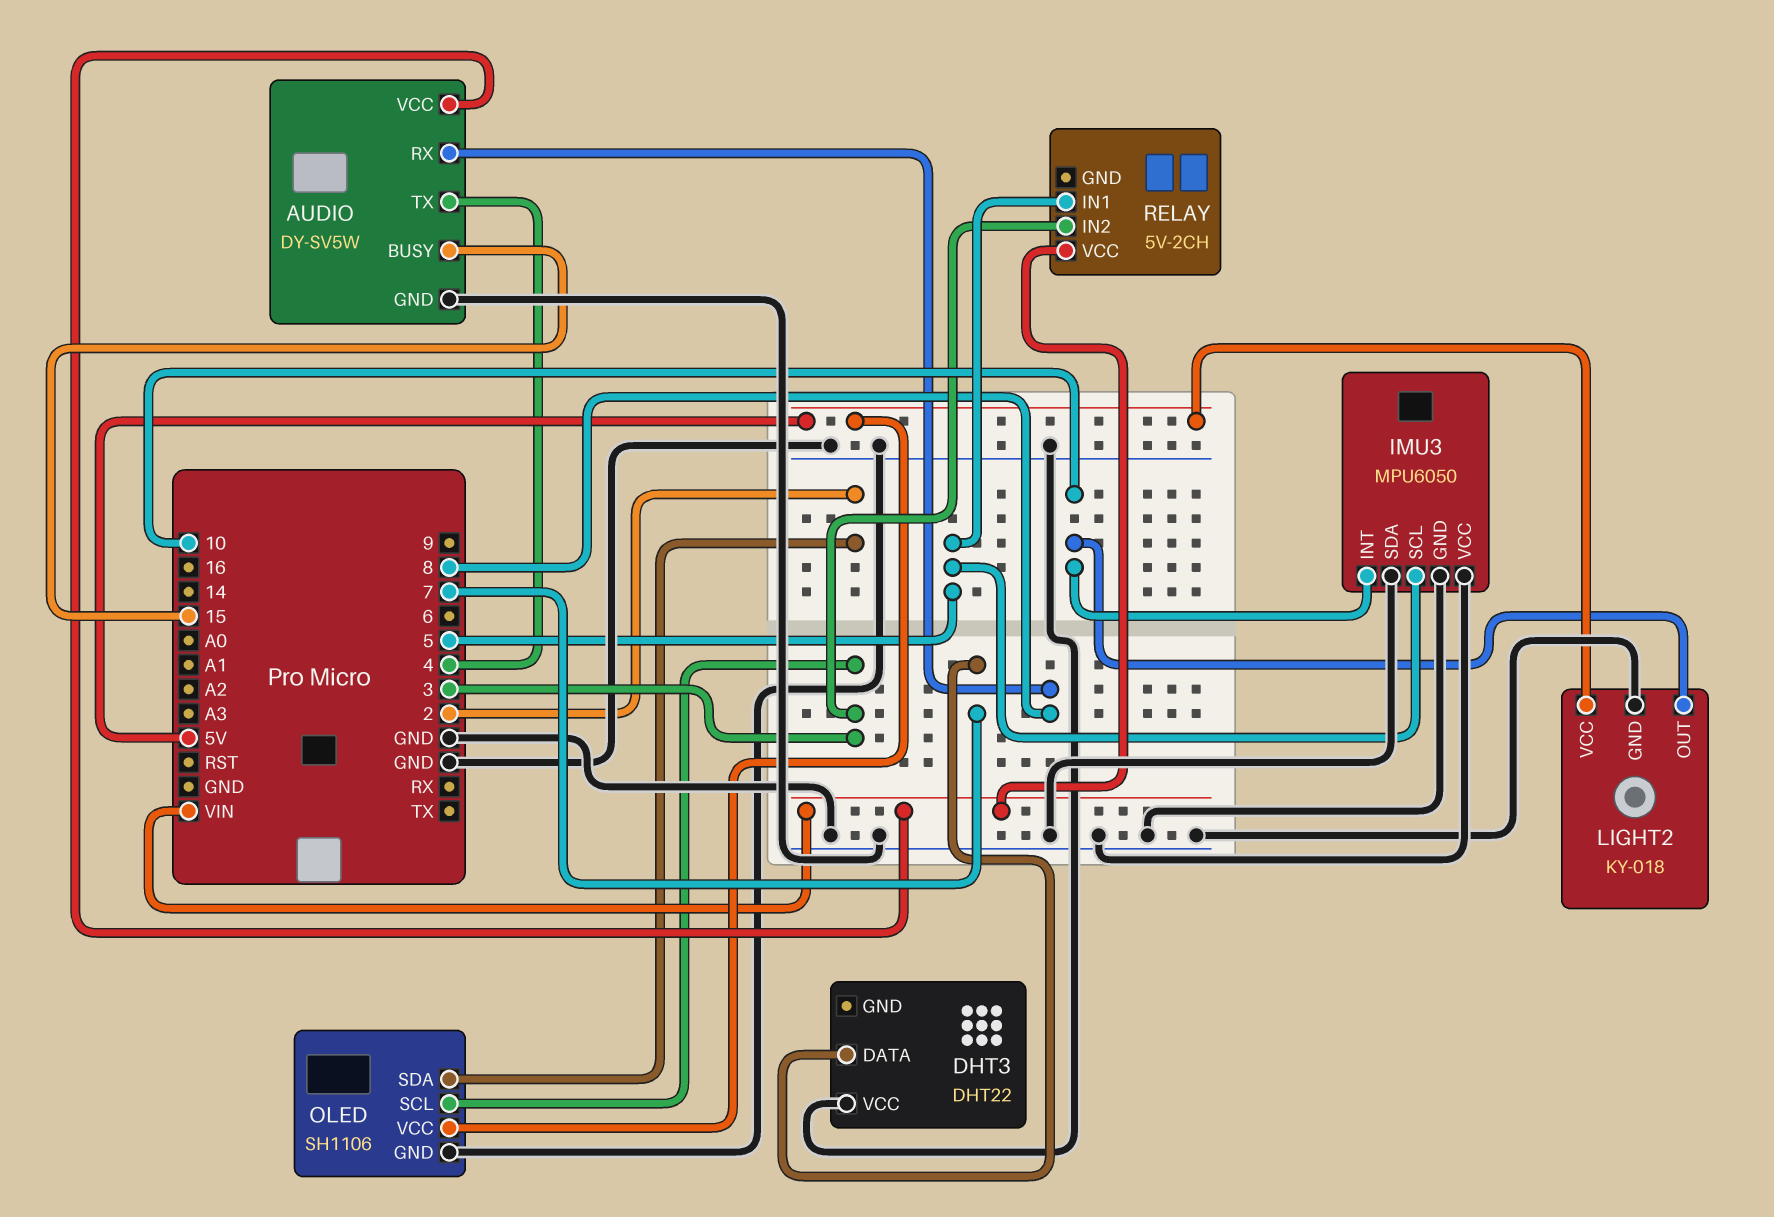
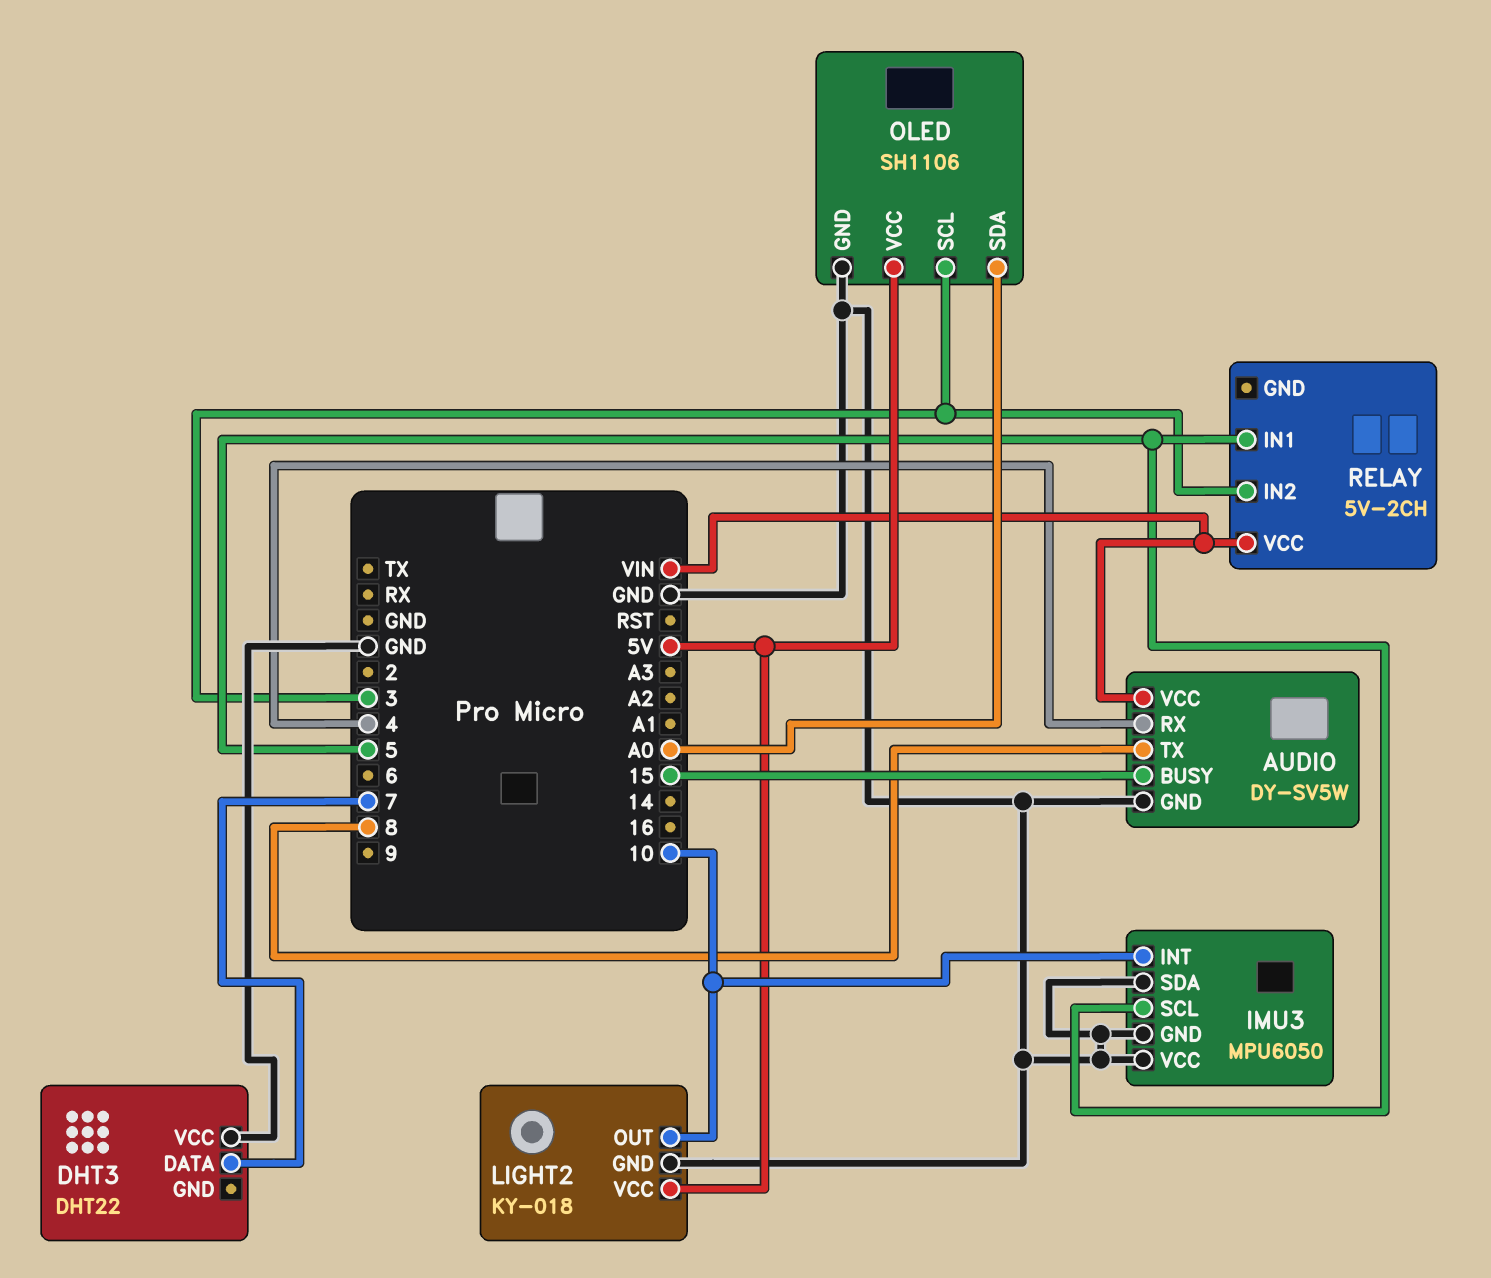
AUDIO pin RX: 8 -> 4
AUDIO pin TX: 4 -> 8
OLED pin SDA: 2 -> A0

